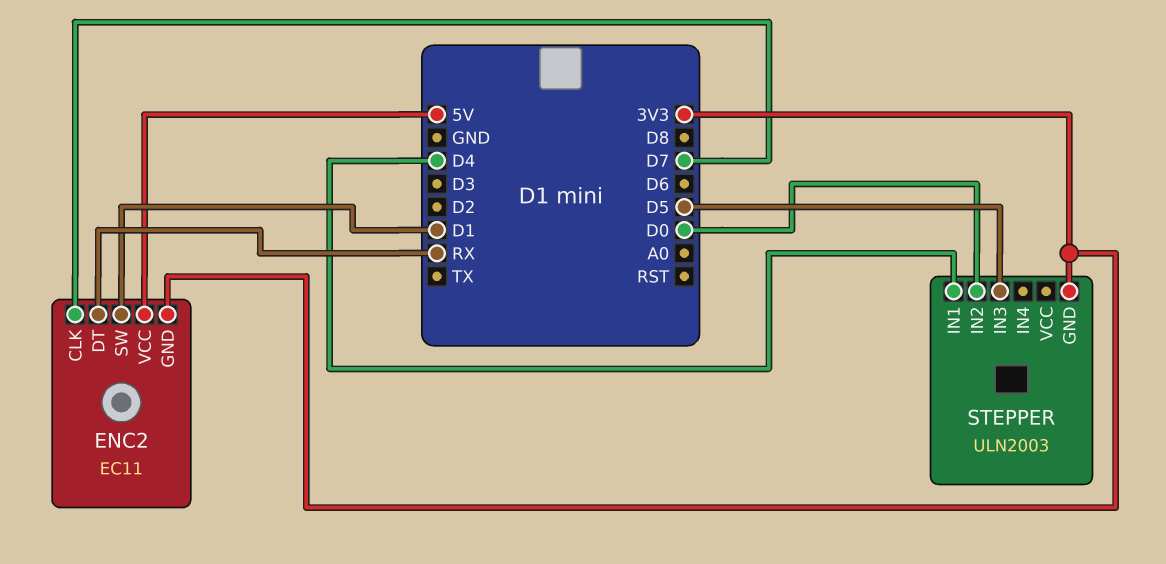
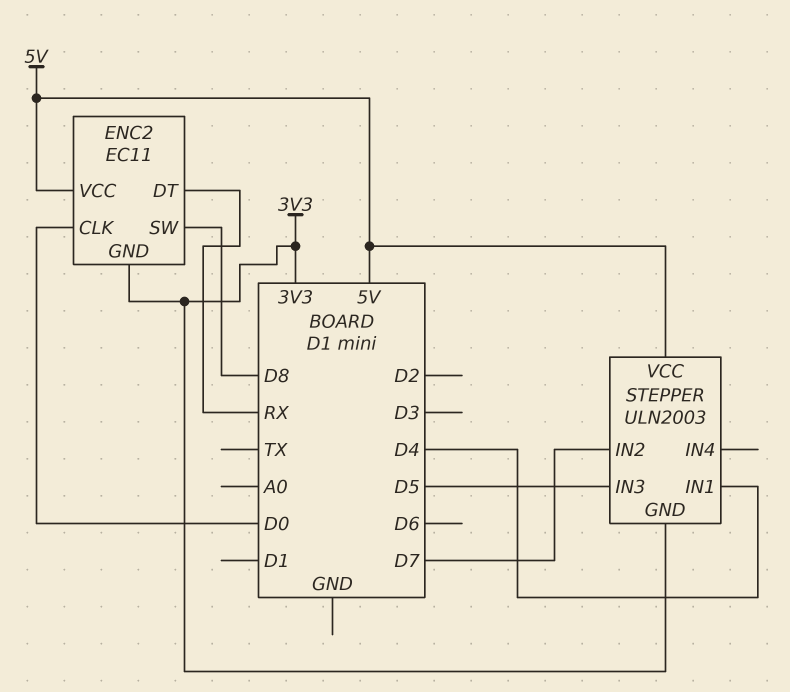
ENC2 pin CLK: D7 -> D0
ENC2 pin SW: D1 -> D8
STEPPER pin IN2: D0 -> D7
STEPPER pin VCC: none -> 5V

